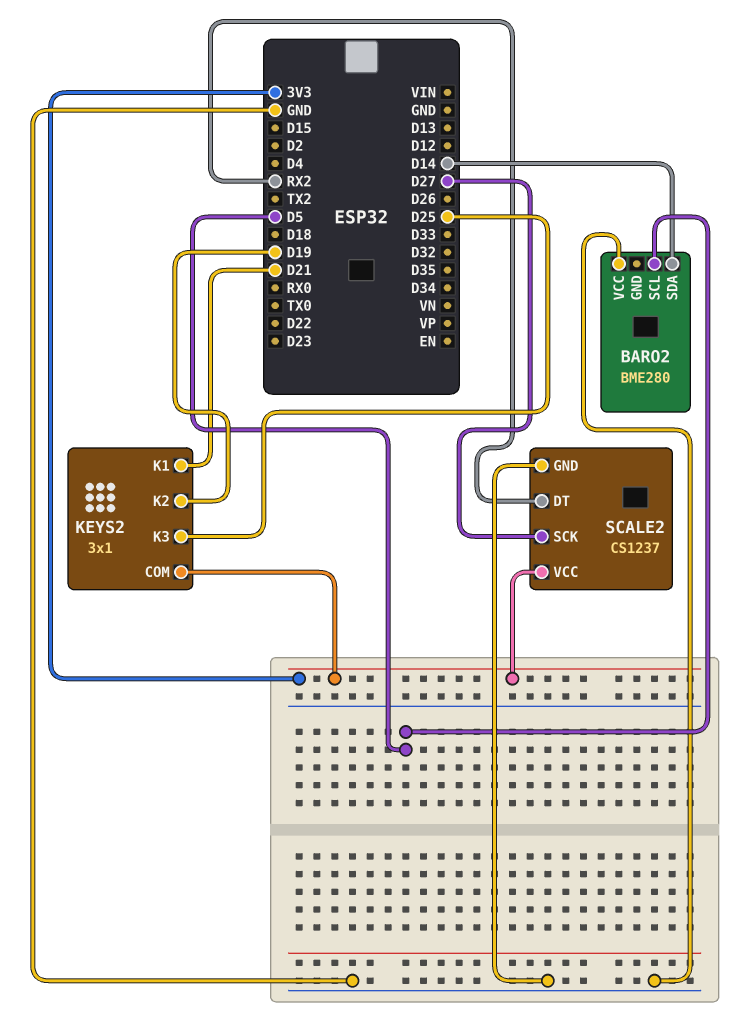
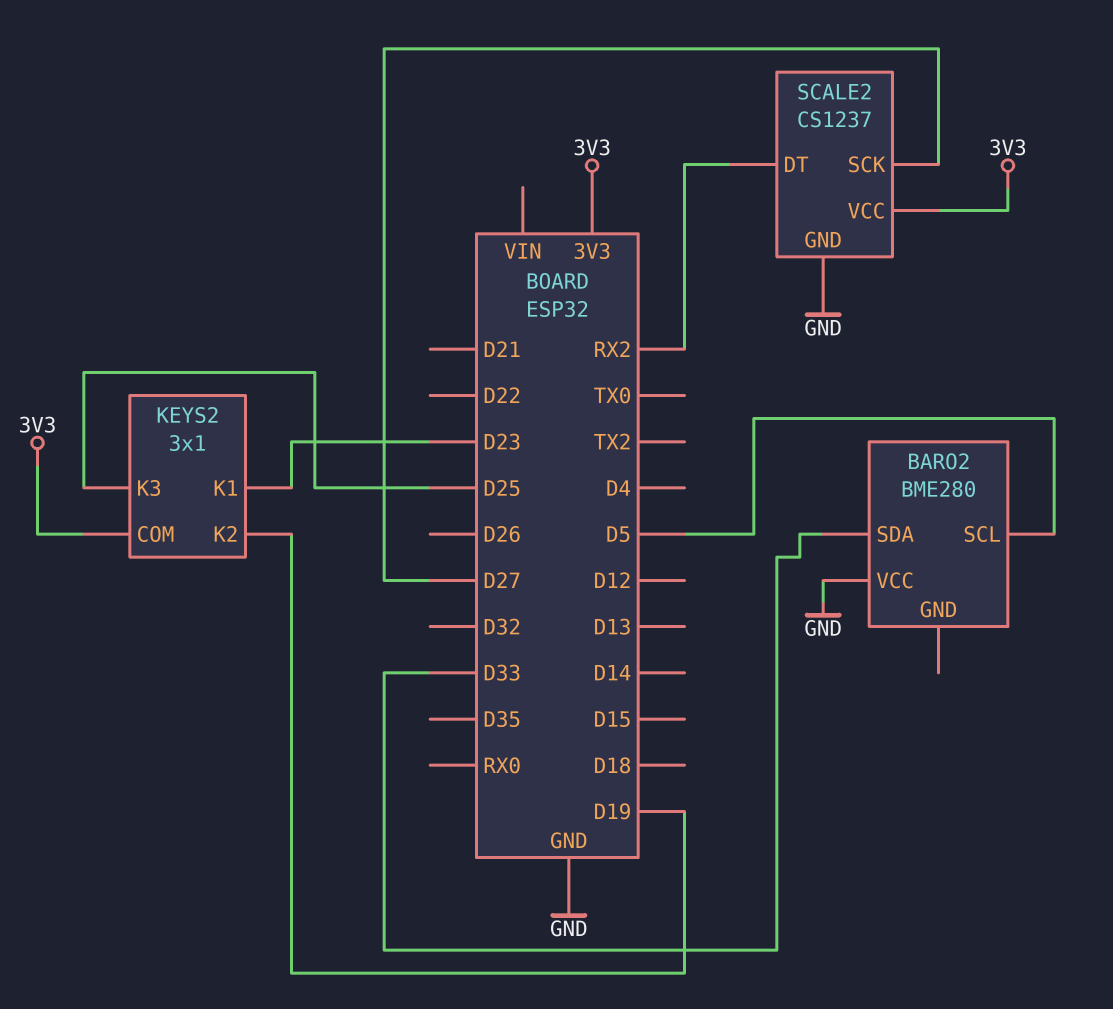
BARO2 pin SDA: D14 -> D33
KEYS2 pin K1: D21 -> D23

